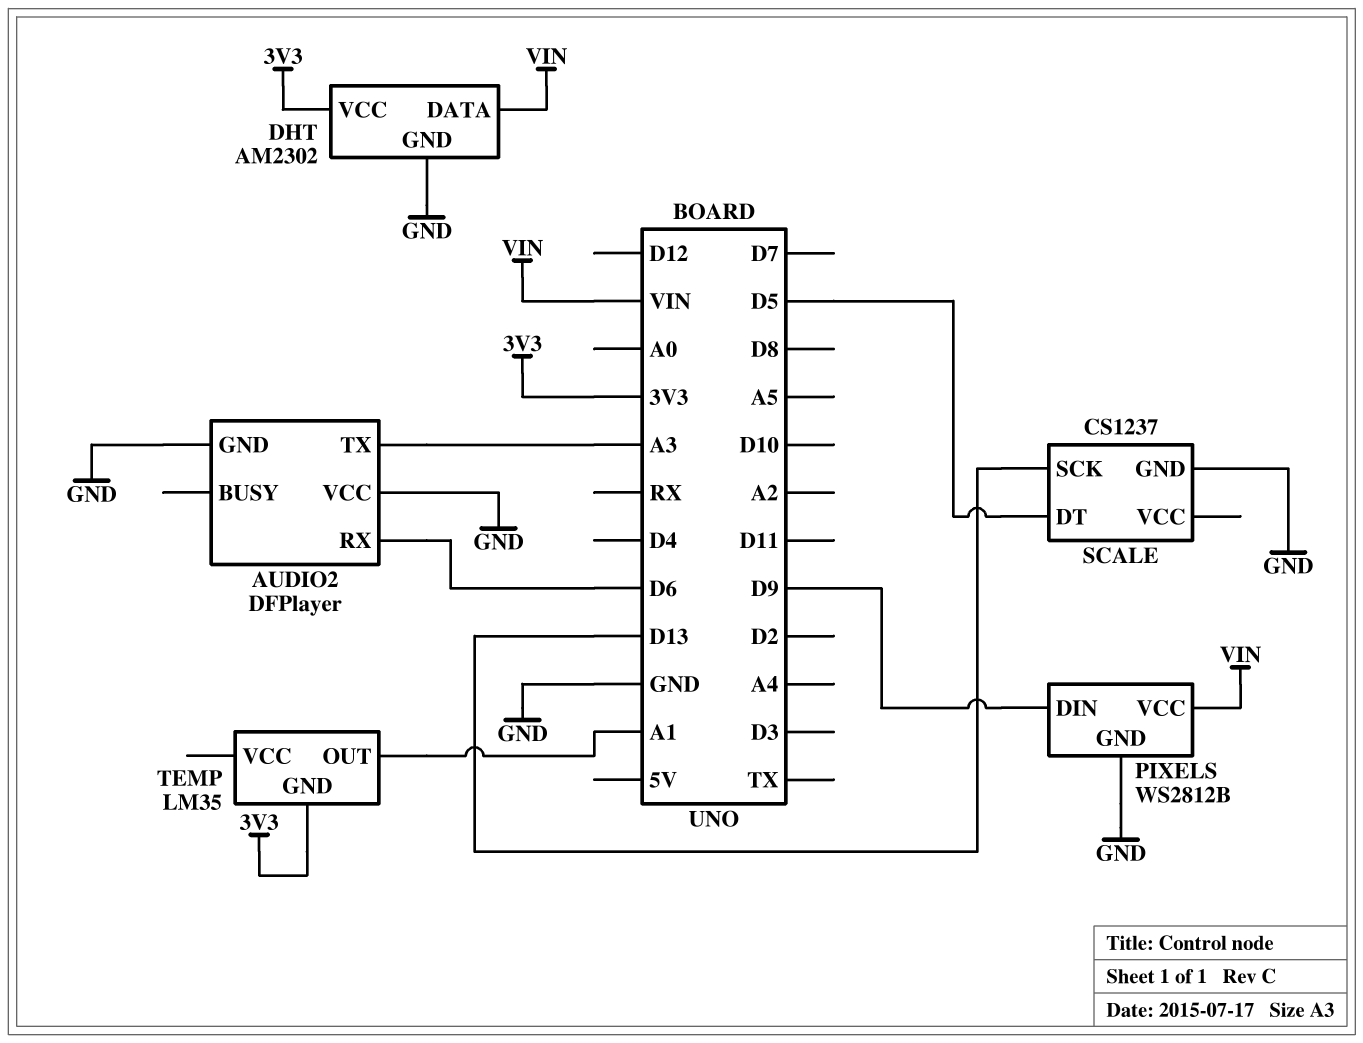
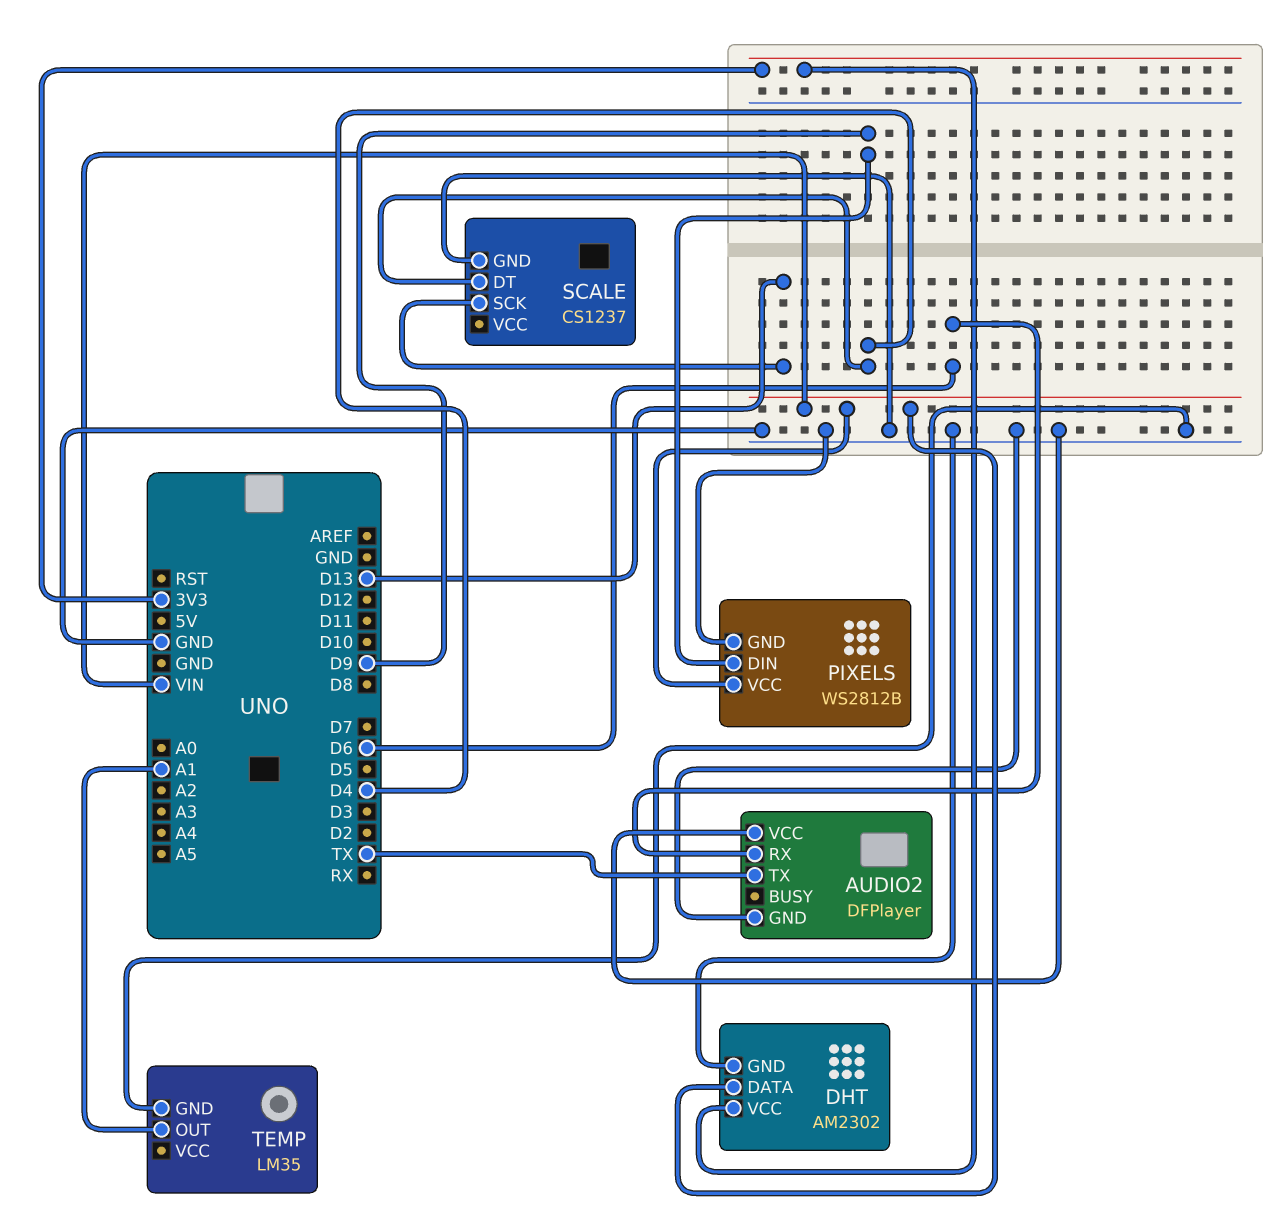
AUDIO2 pin TX: A3 -> TX
SCALE pin DT: D5 -> D4
TEMP pin GND: 3V3 -> GND

